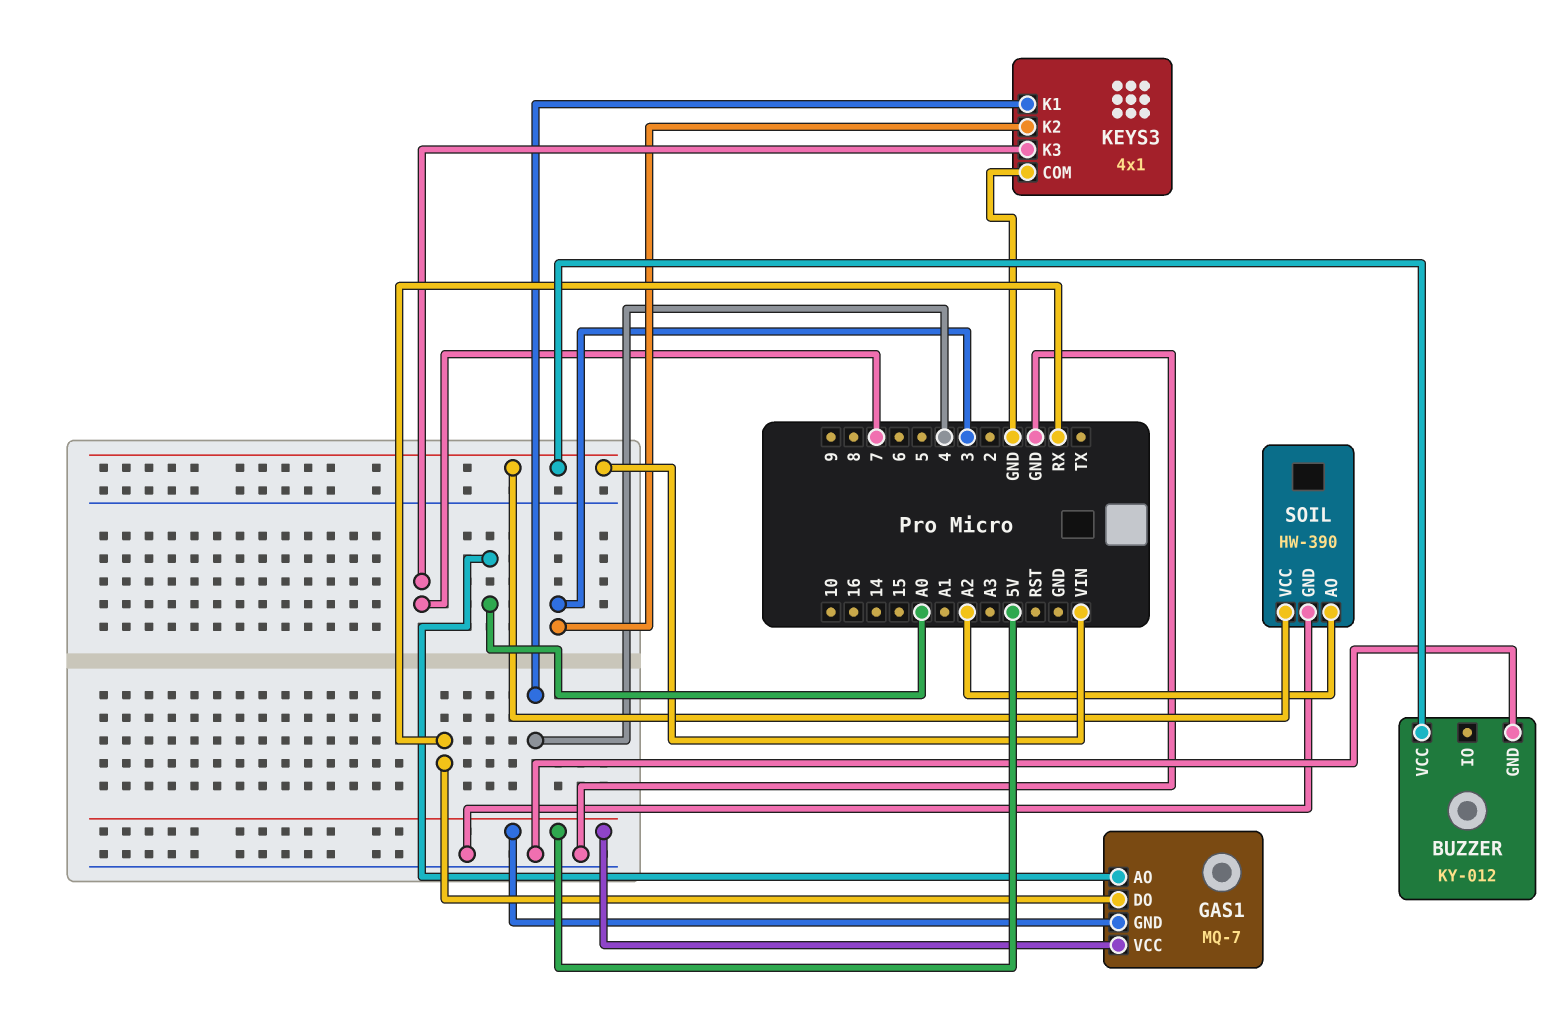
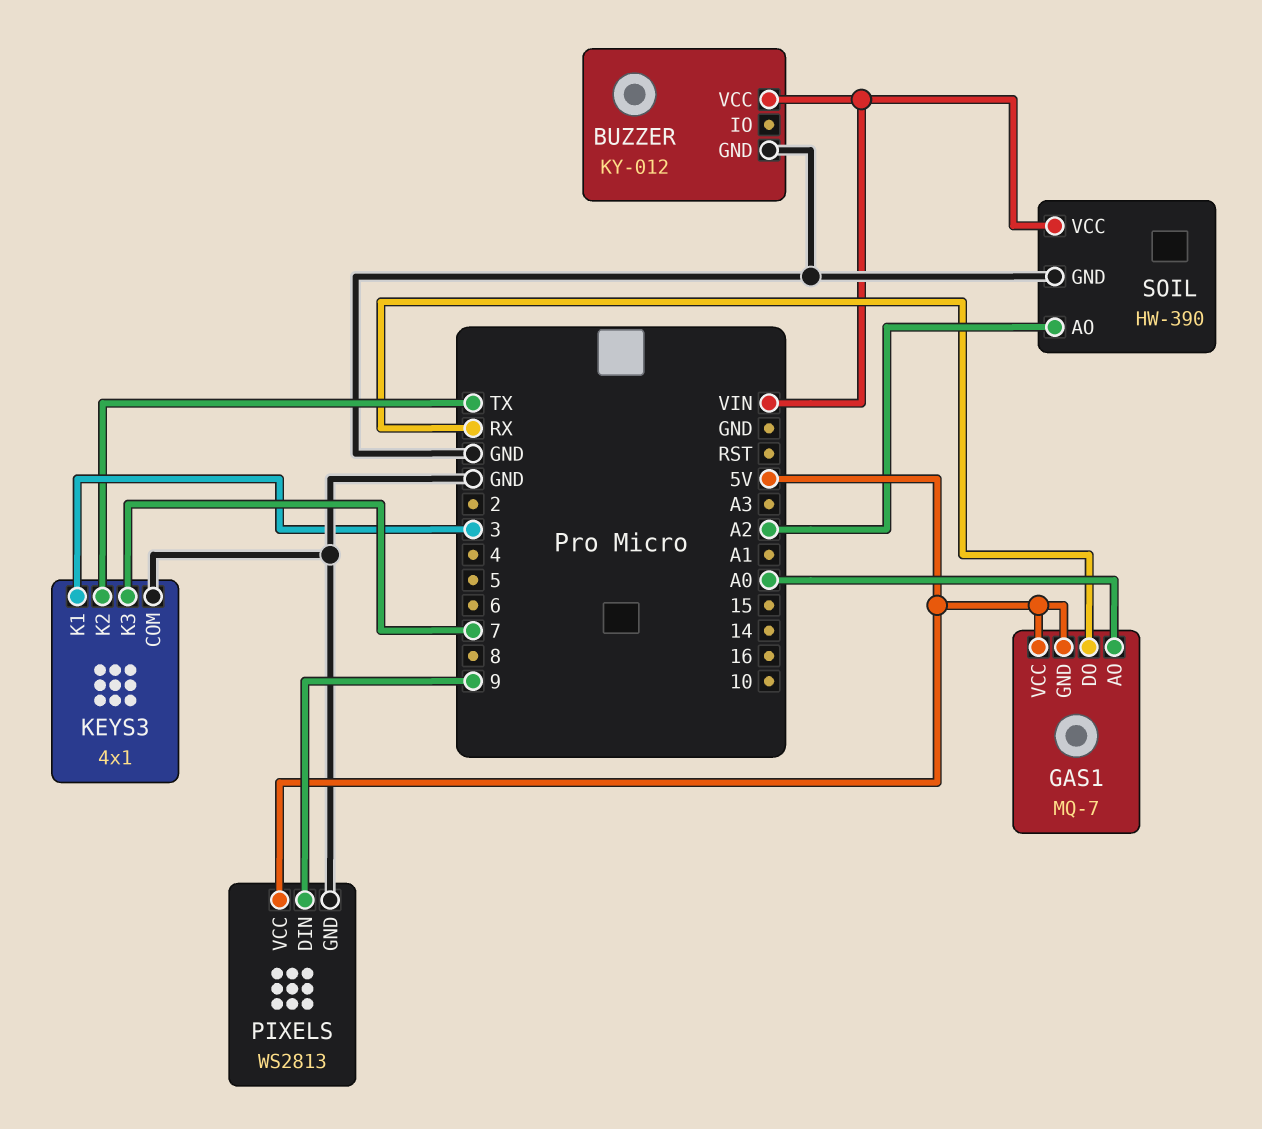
KEYS3 pin K1: 4 -> 3
KEYS3 pin K2: 3 -> TX
PIXELS: none -> WS2813
PIXELS pin DIN: none -> 9
PIXELS pin GND: none -> GND
PIXELS pin VCC: none -> 5V

